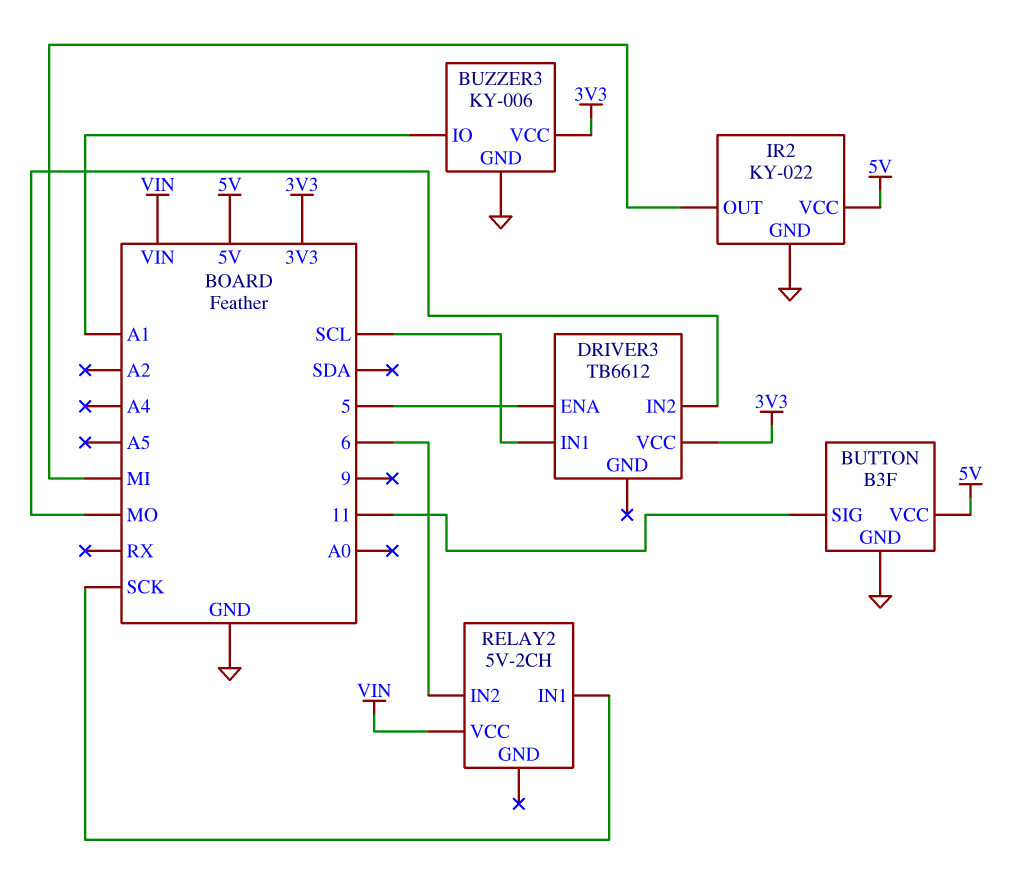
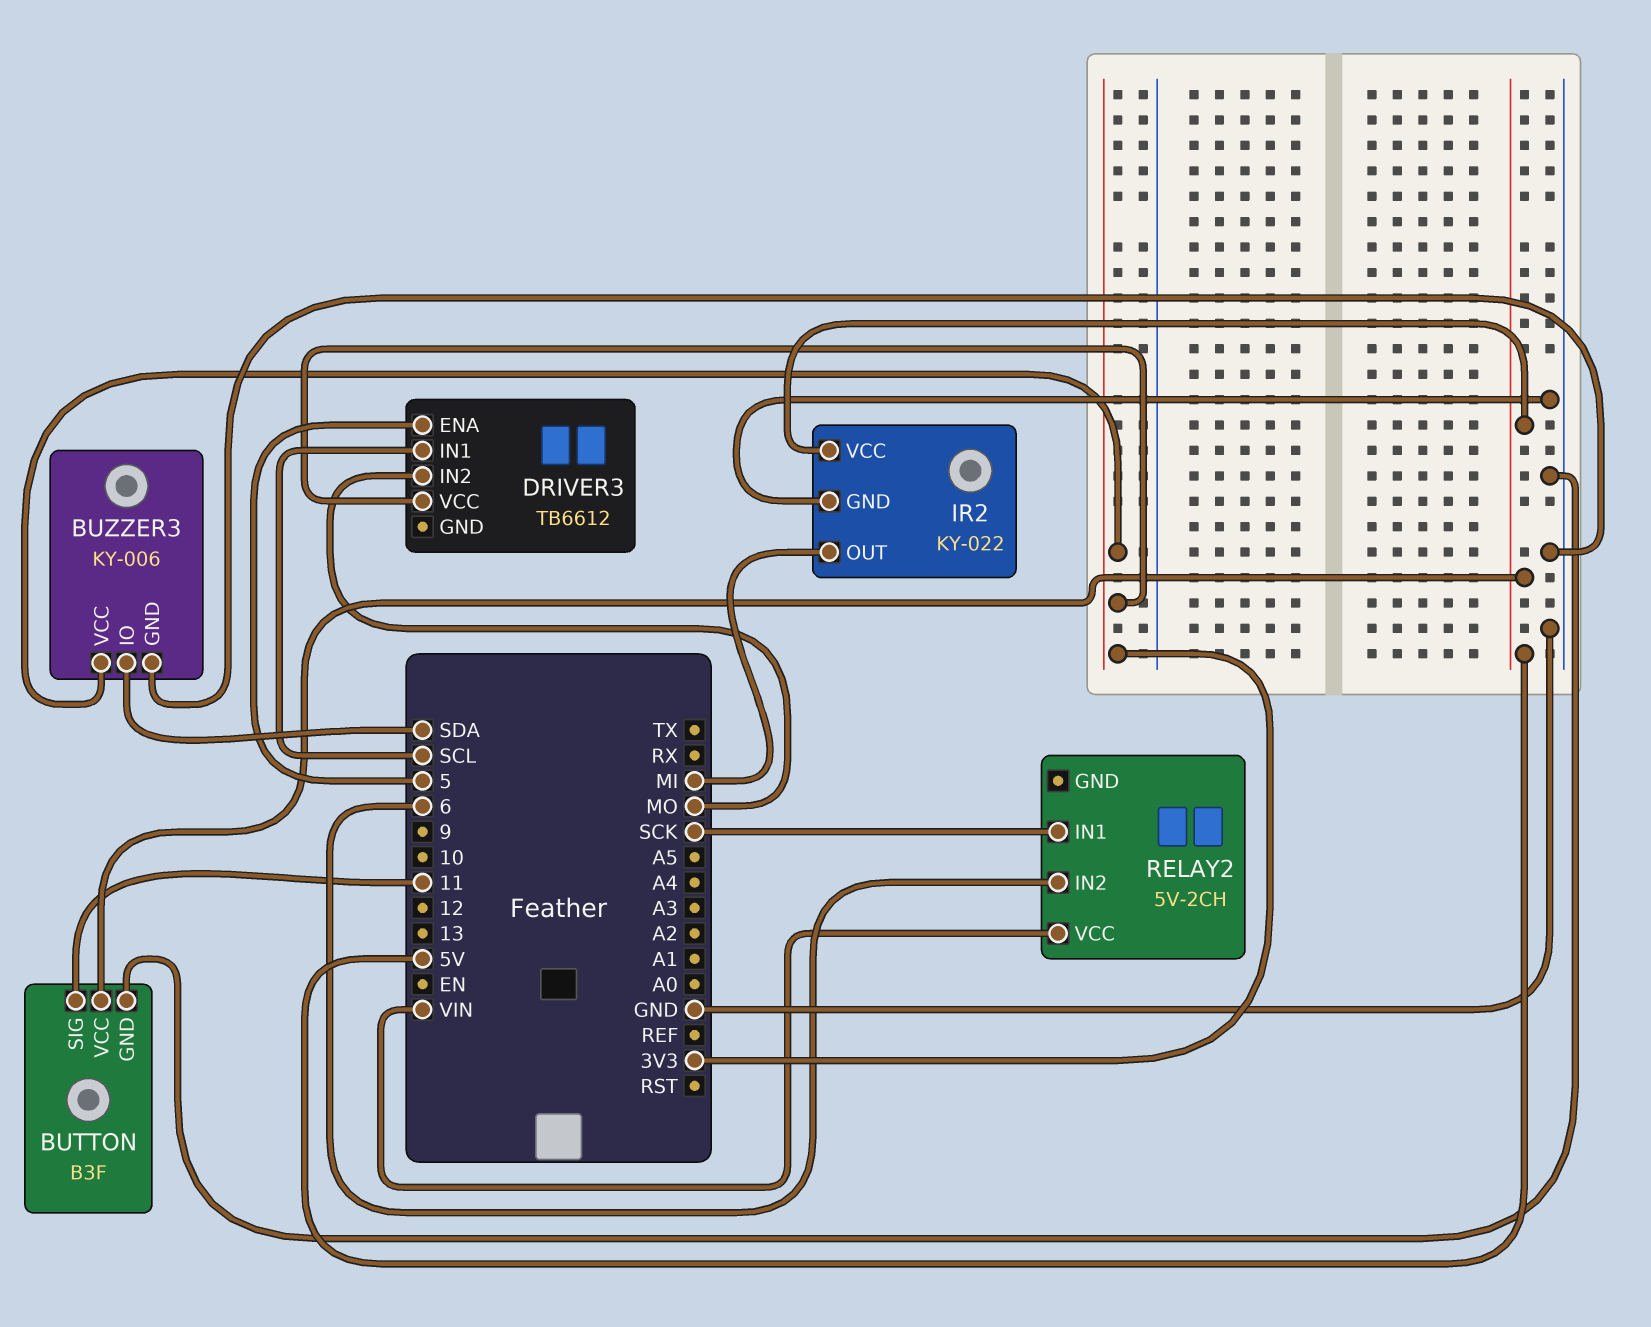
BUZZER3 pin IO: A1 -> SDA

